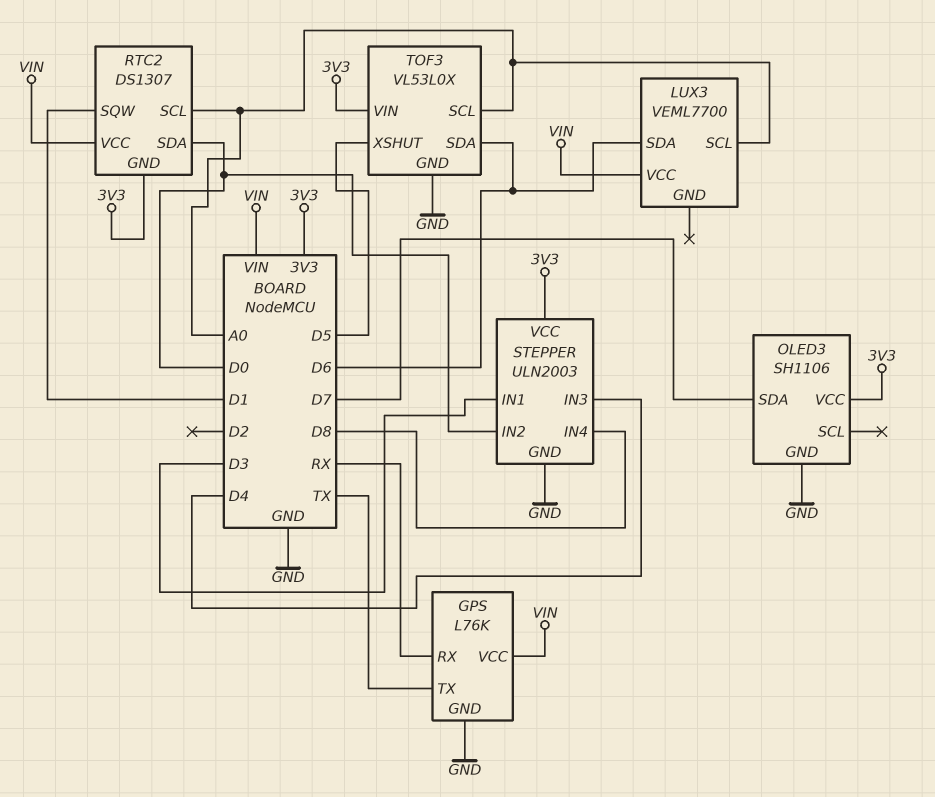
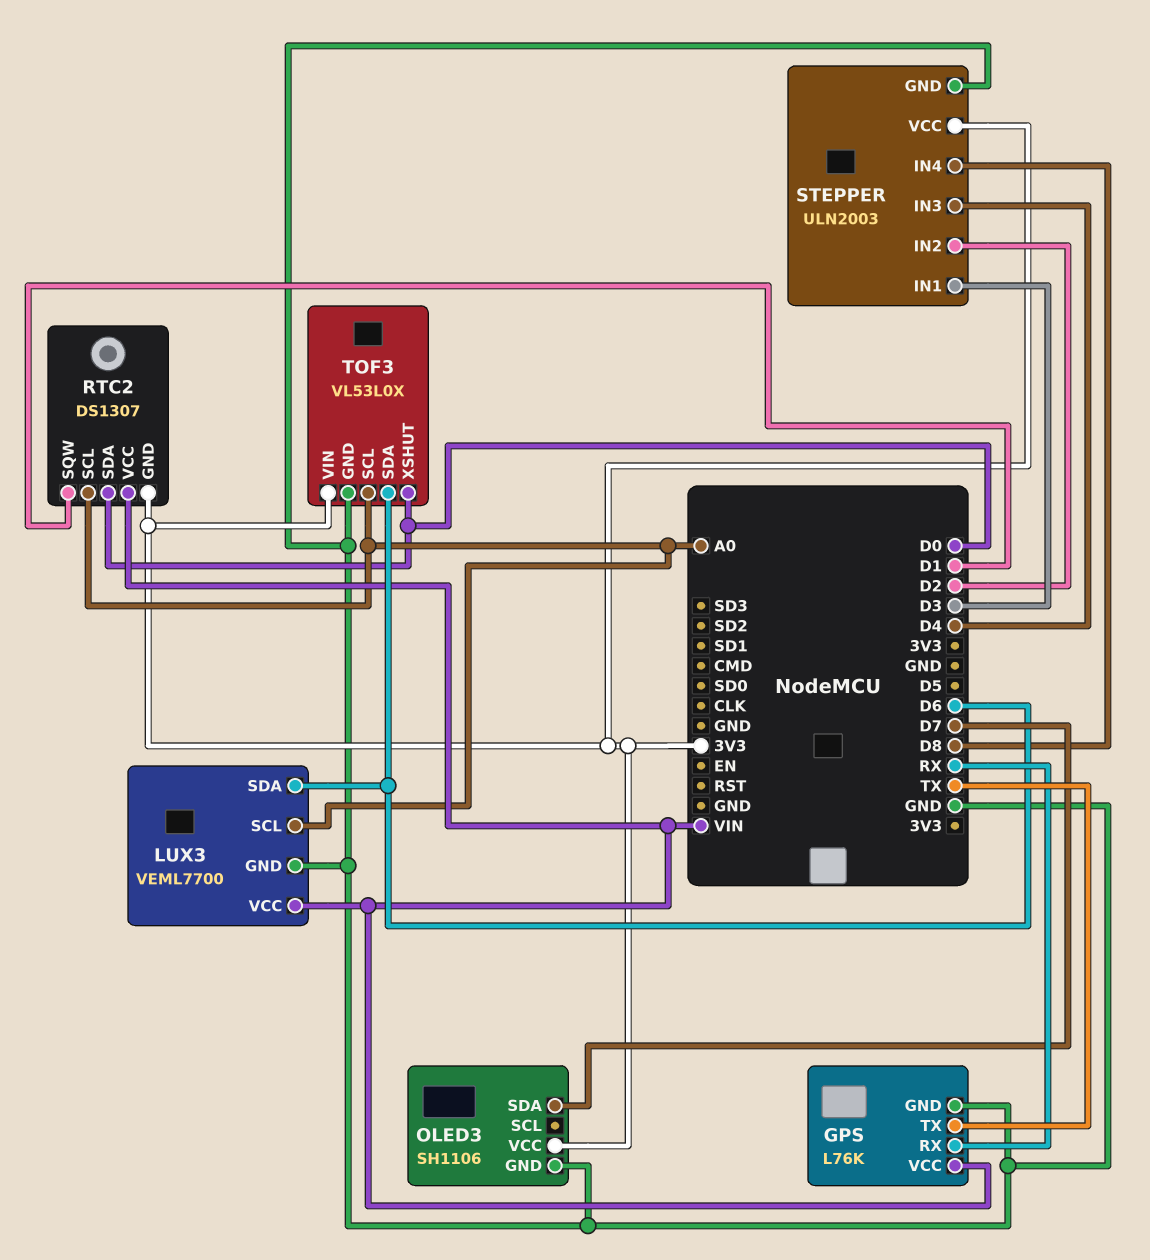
LUX3 pin GND: none -> GND
STEPPER pin IN2: D0 -> D2
TOF3 pin XSHUT: D5 -> D0

